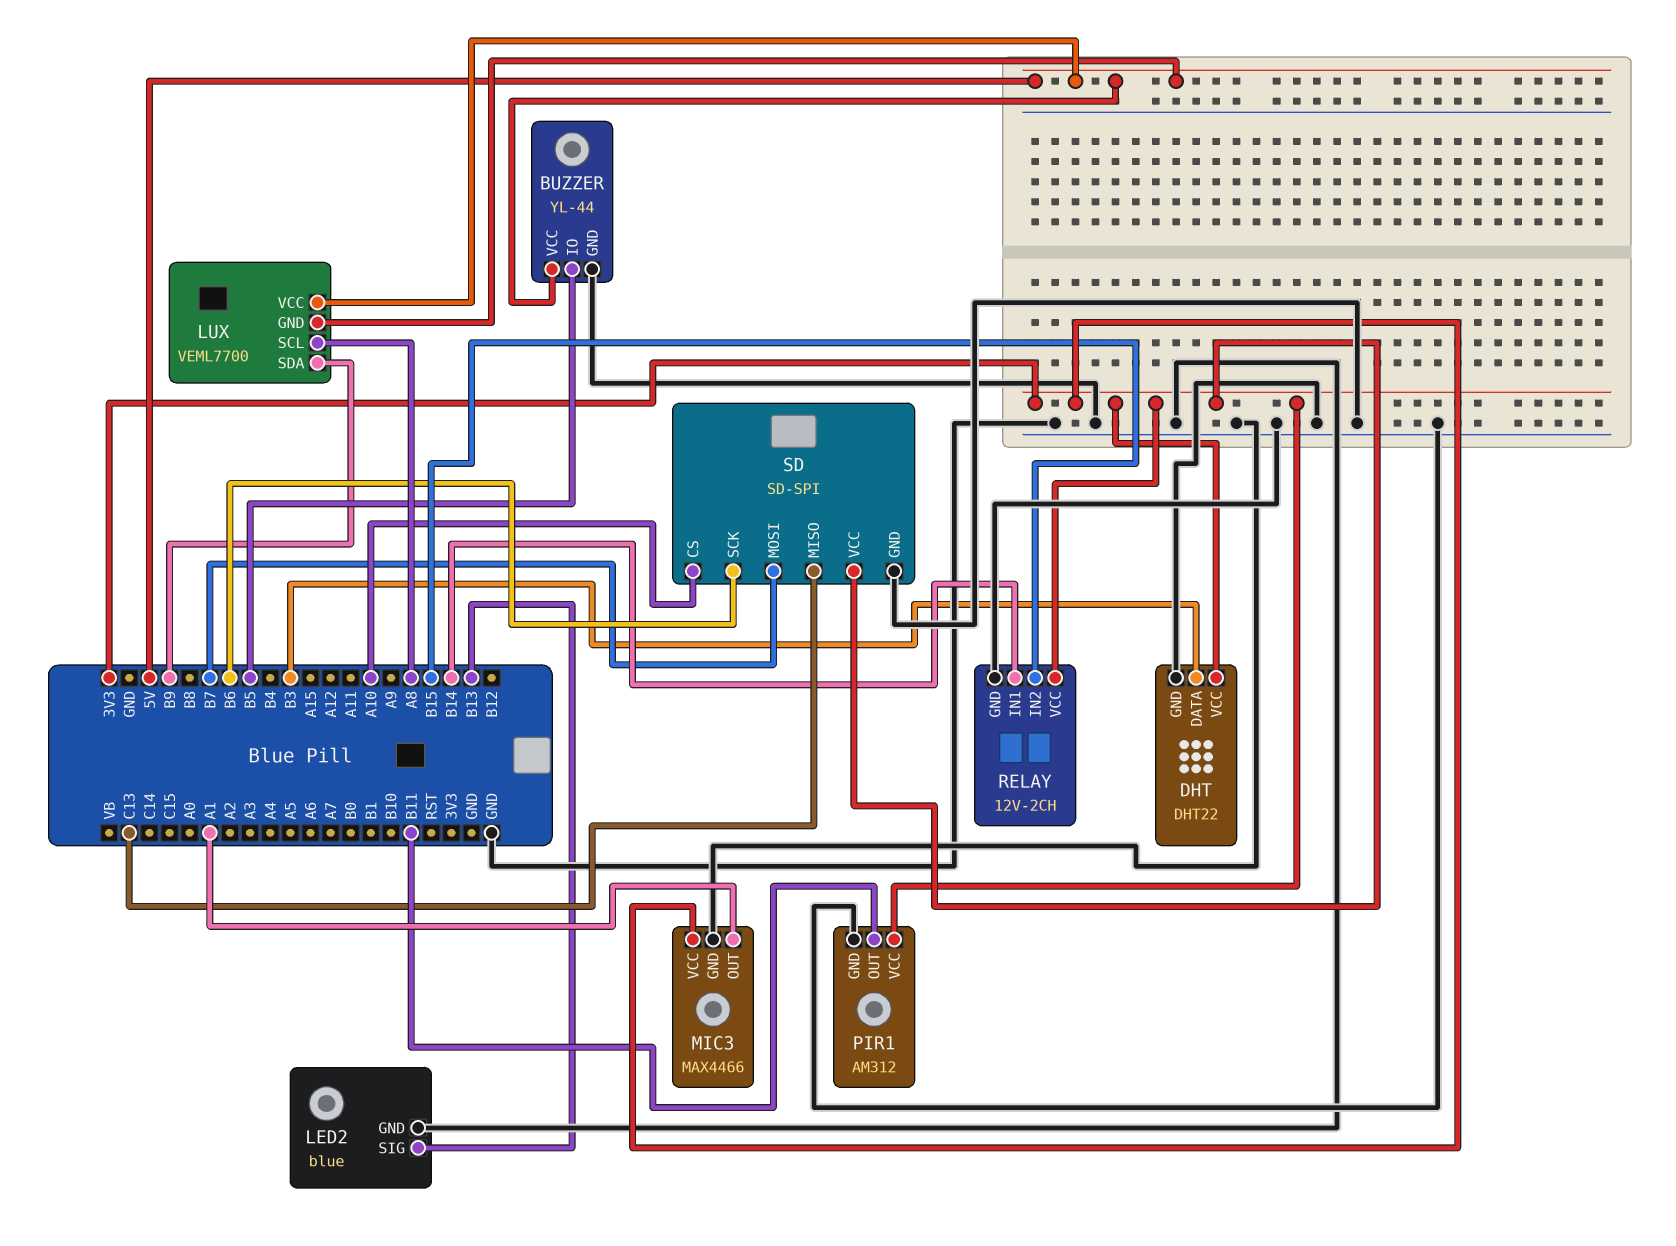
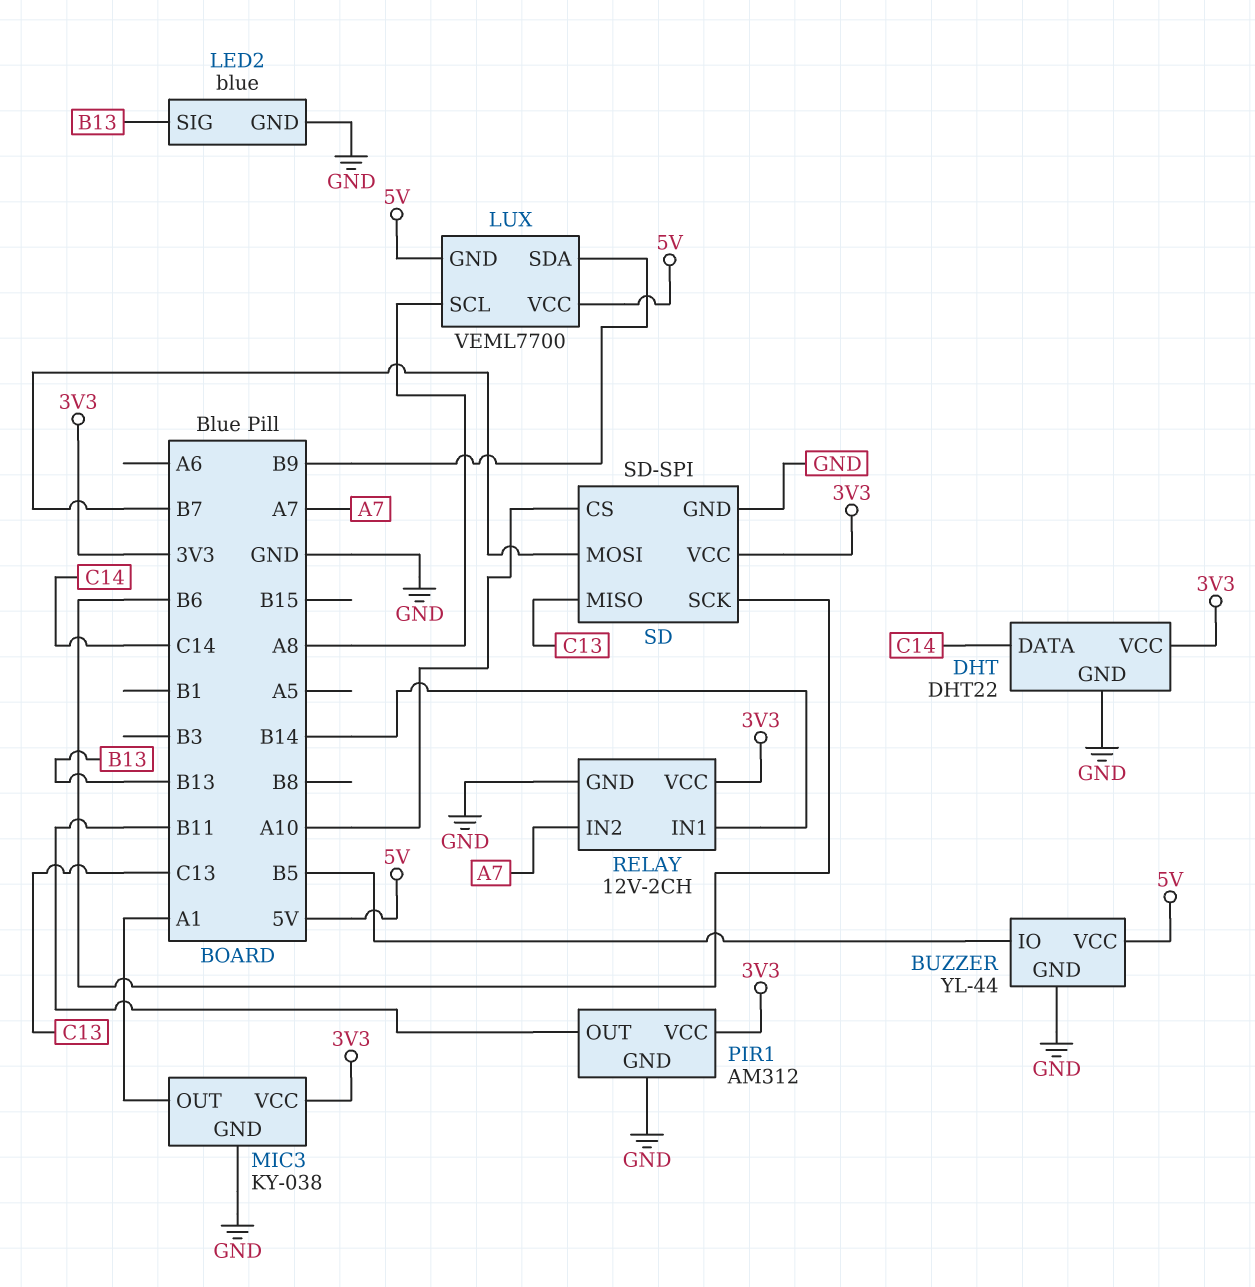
DHT pin DATA: B3 -> C14
MIC3: MAX4466 -> KY-038
RELAY pin IN2: B15 -> A7

